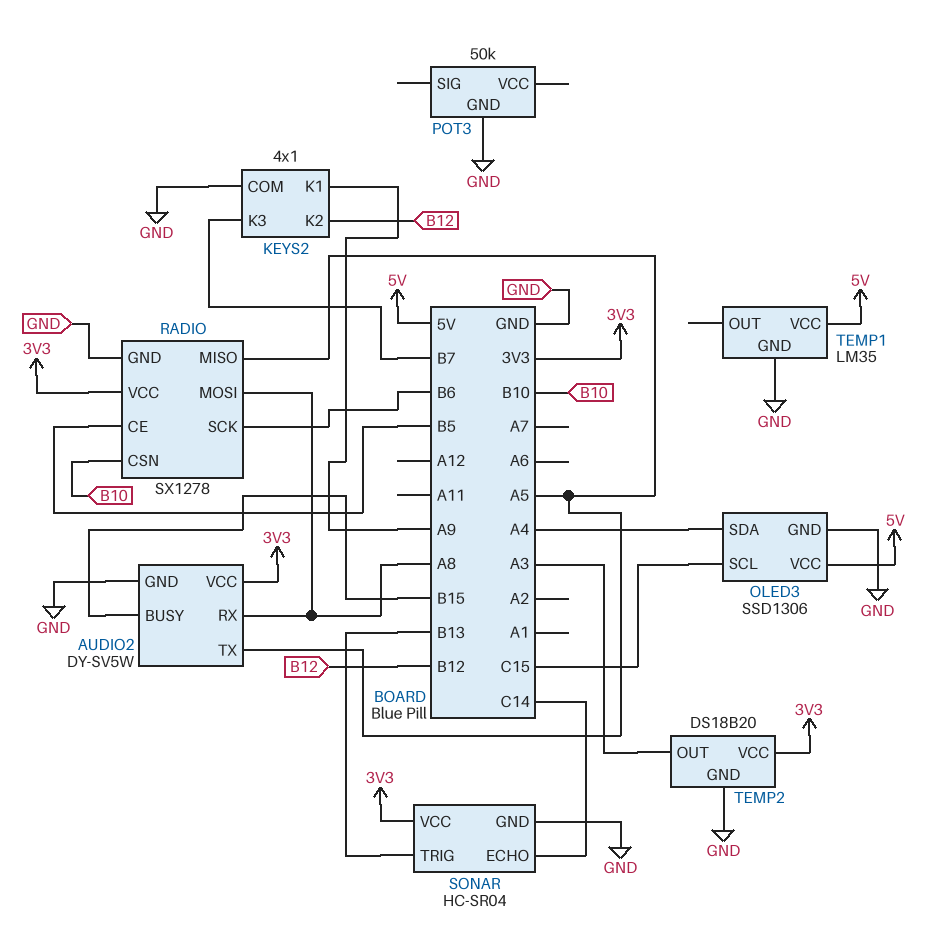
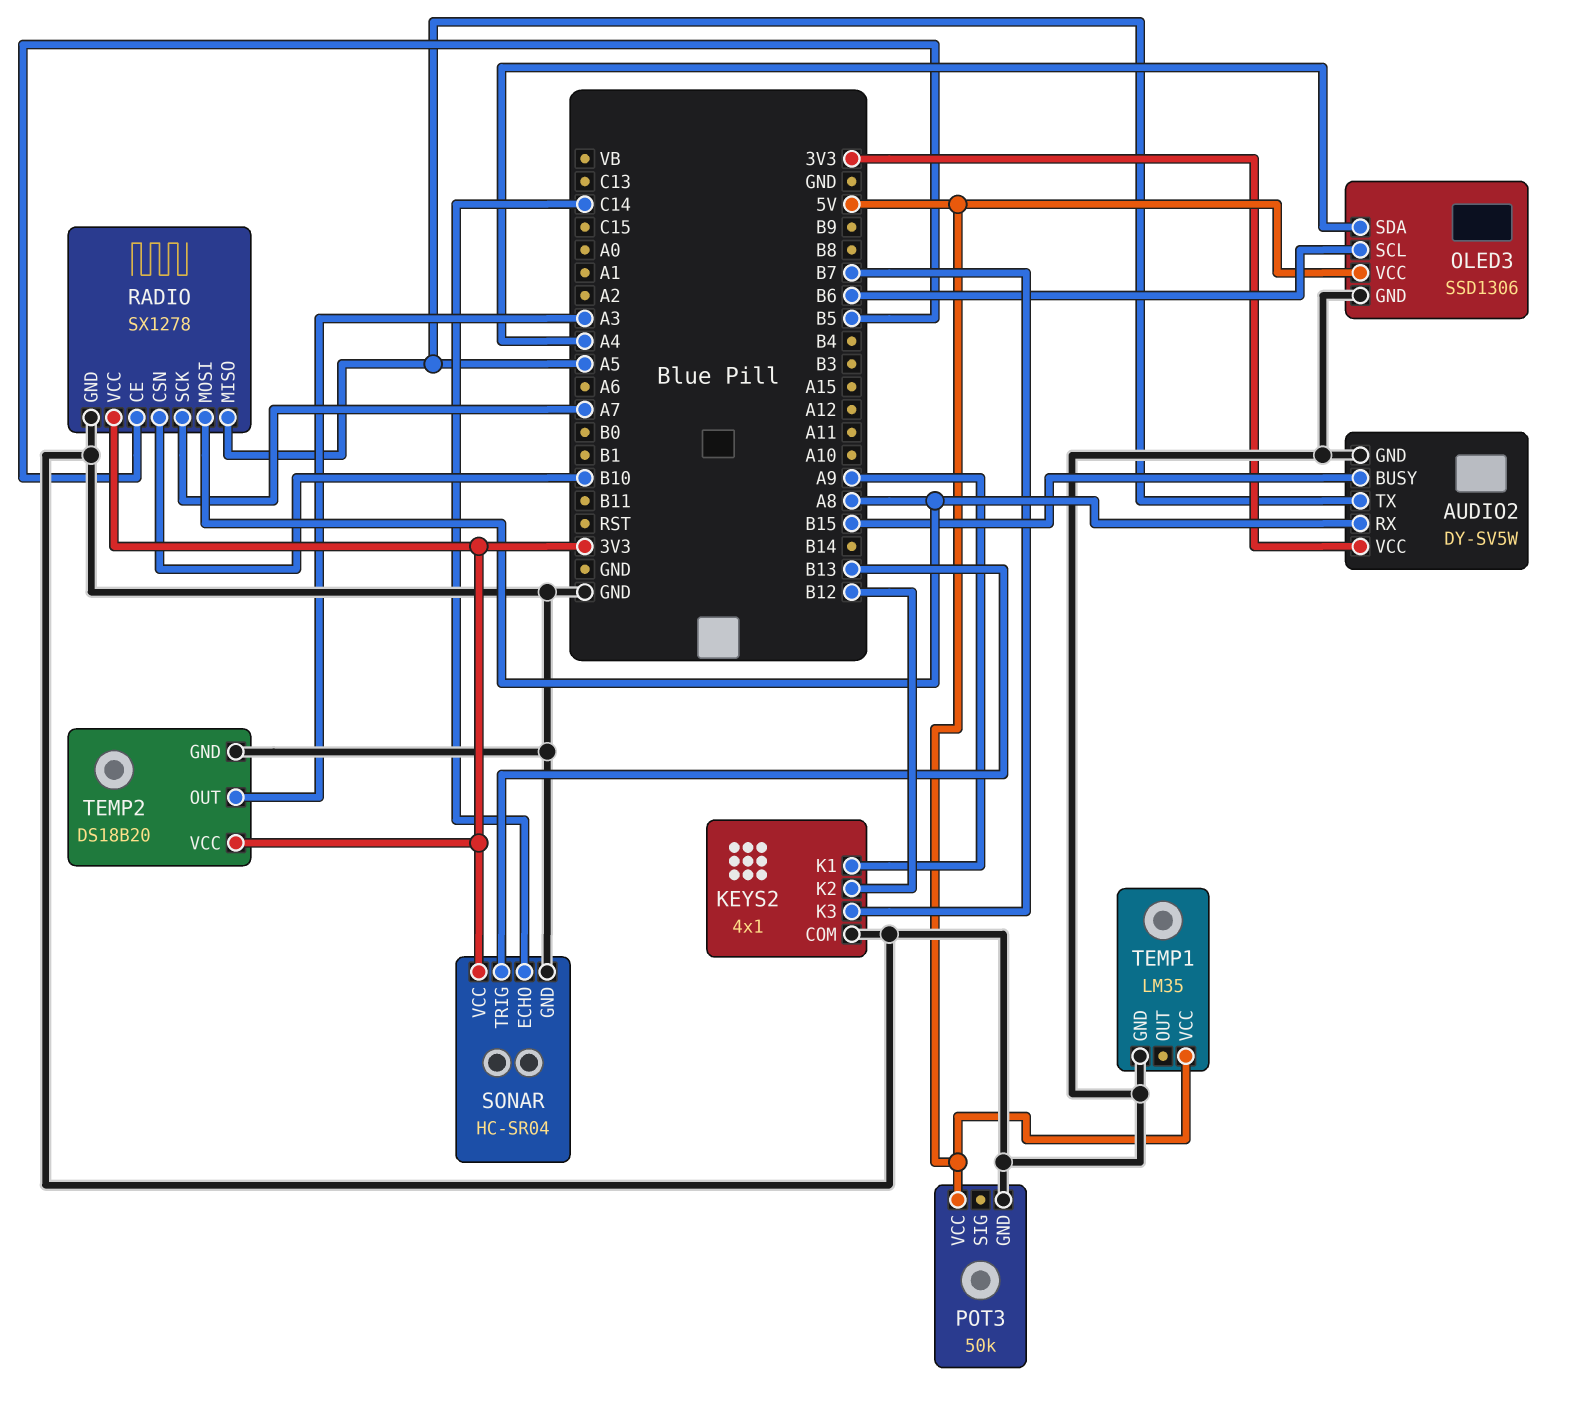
OLED3 pin SCL: C15 -> B6
POT3 pin VCC: none -> 5V
RADIO pin SCK: B6 -> A7

